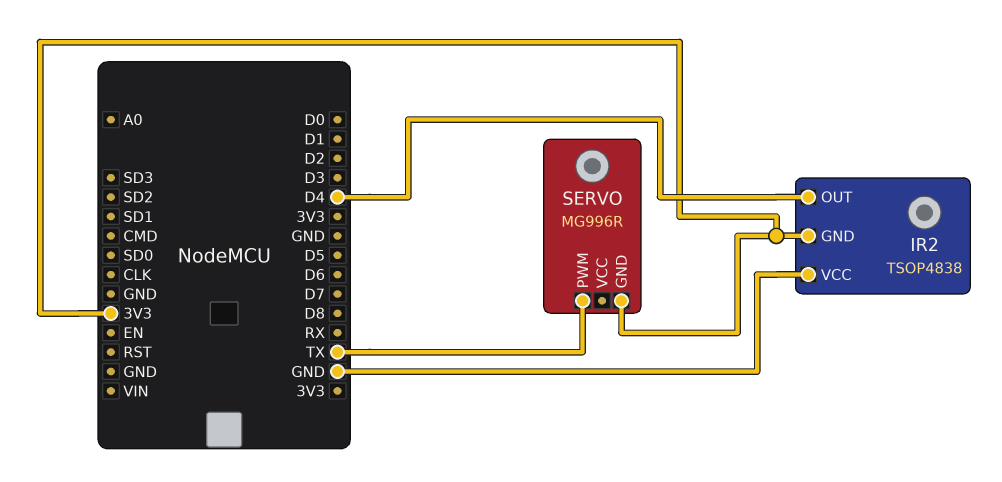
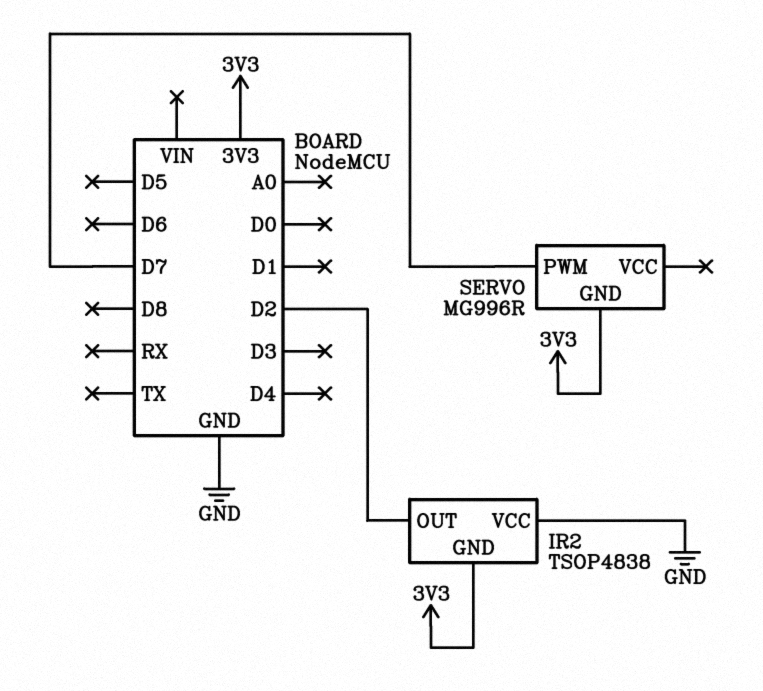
IR2 pin OUT: D4 -> D2
SERVO pin PWM: TX -> D7

